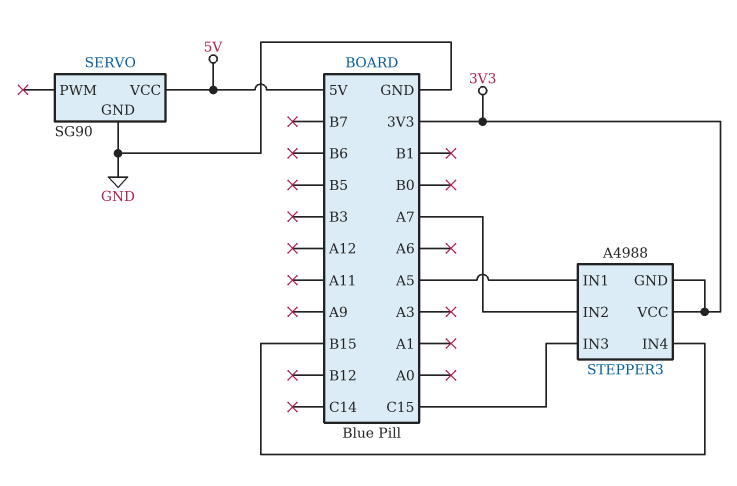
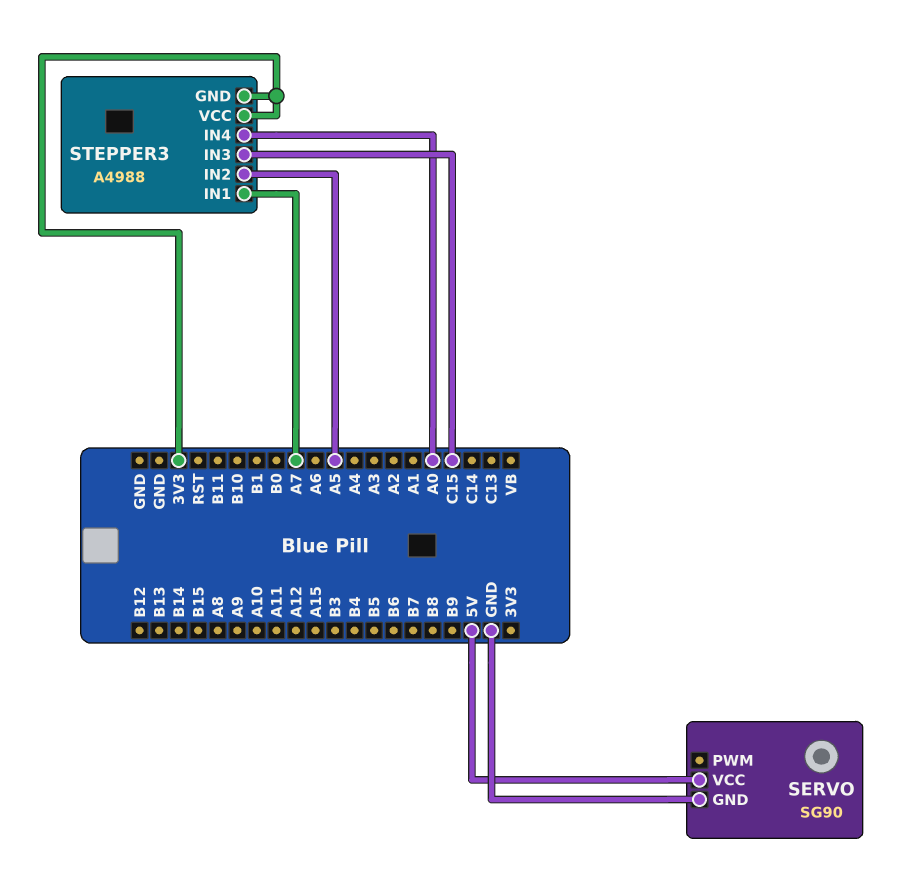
STEPPER3 pin IN1: A5 -> A7
STEPPER3 pin IN2: A7 -> A5
STEPPER3 pin IN4: B15 -> A0

